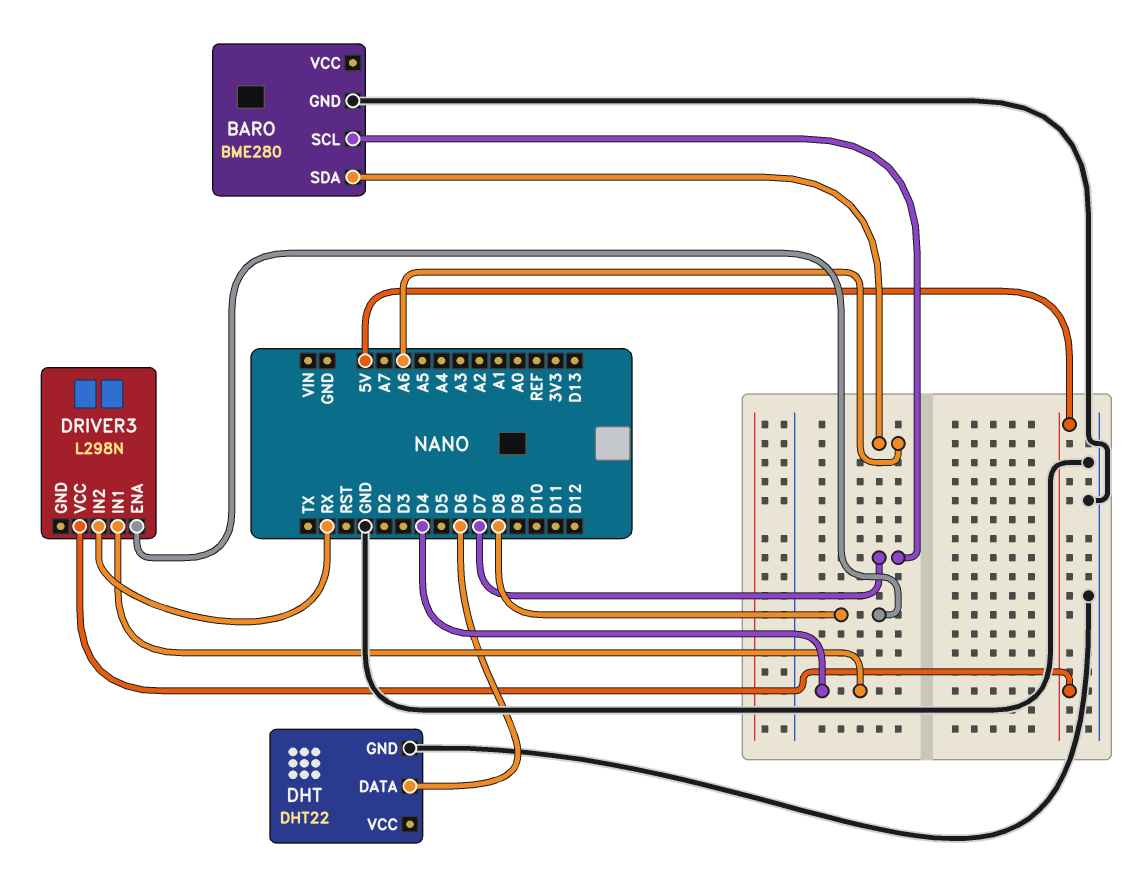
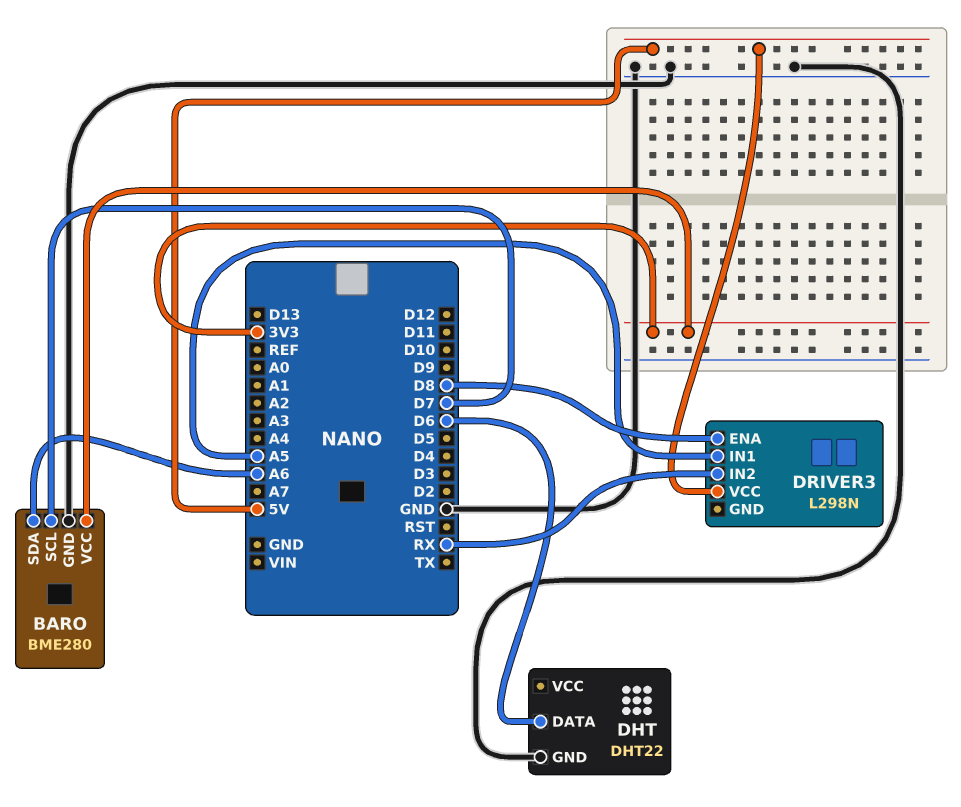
BARO pin VCC: none -> 3V3
DRIVER3 pin IN1: D4 -> A5

